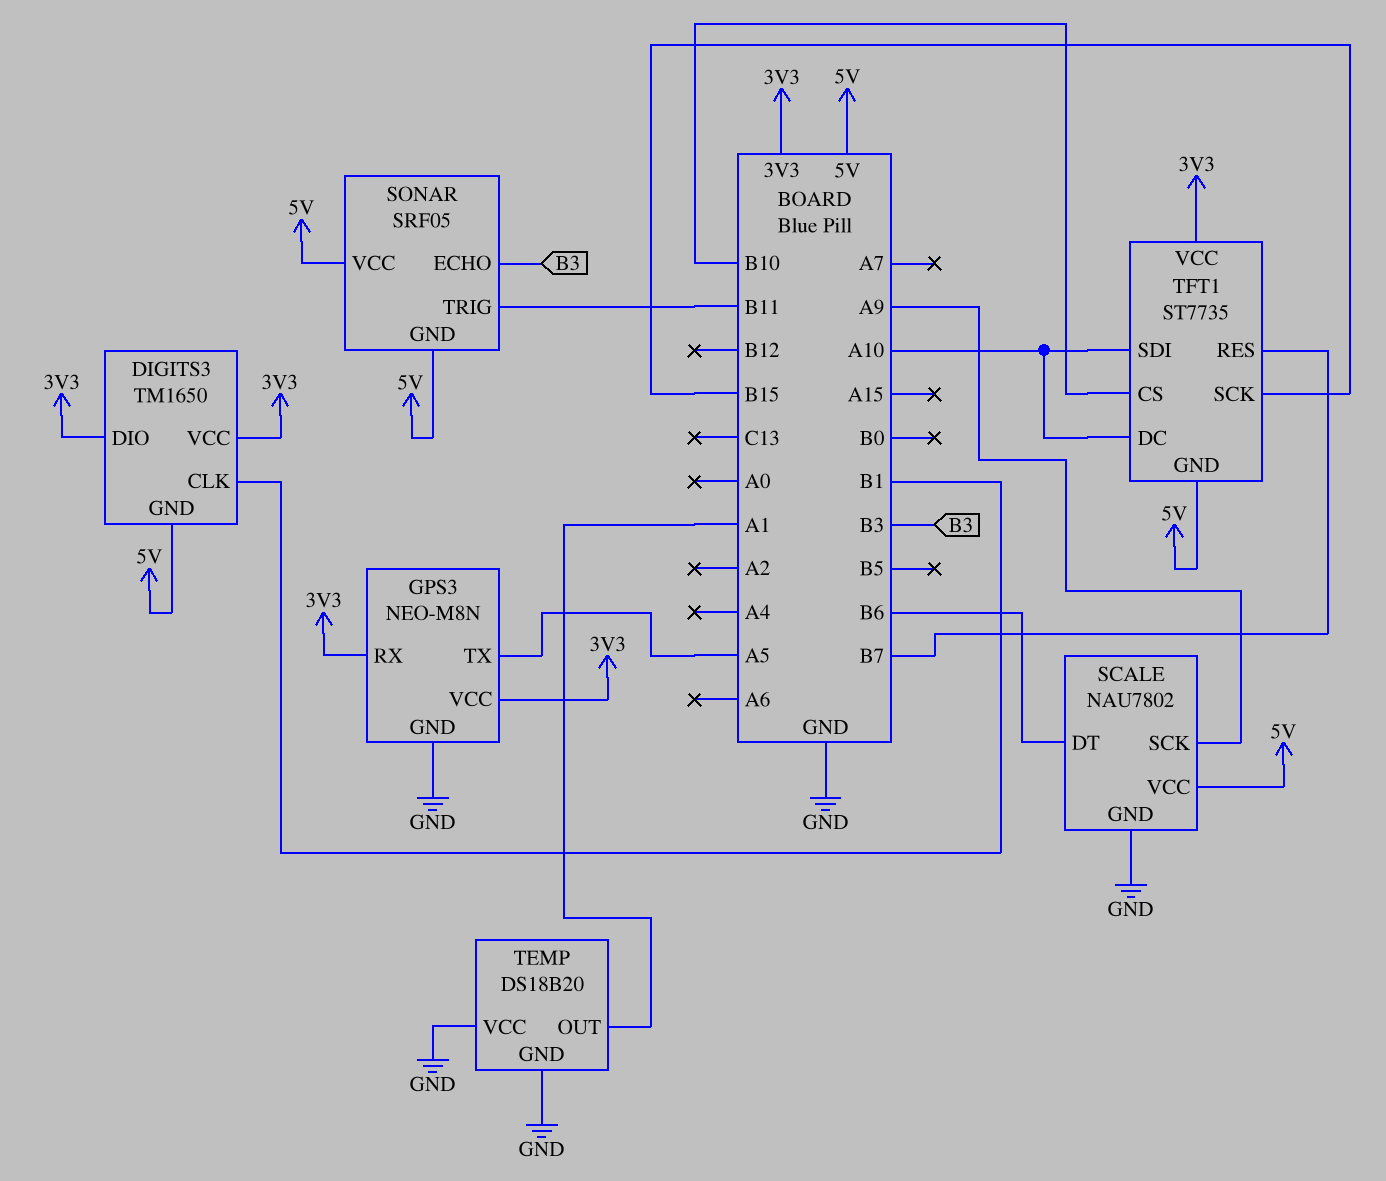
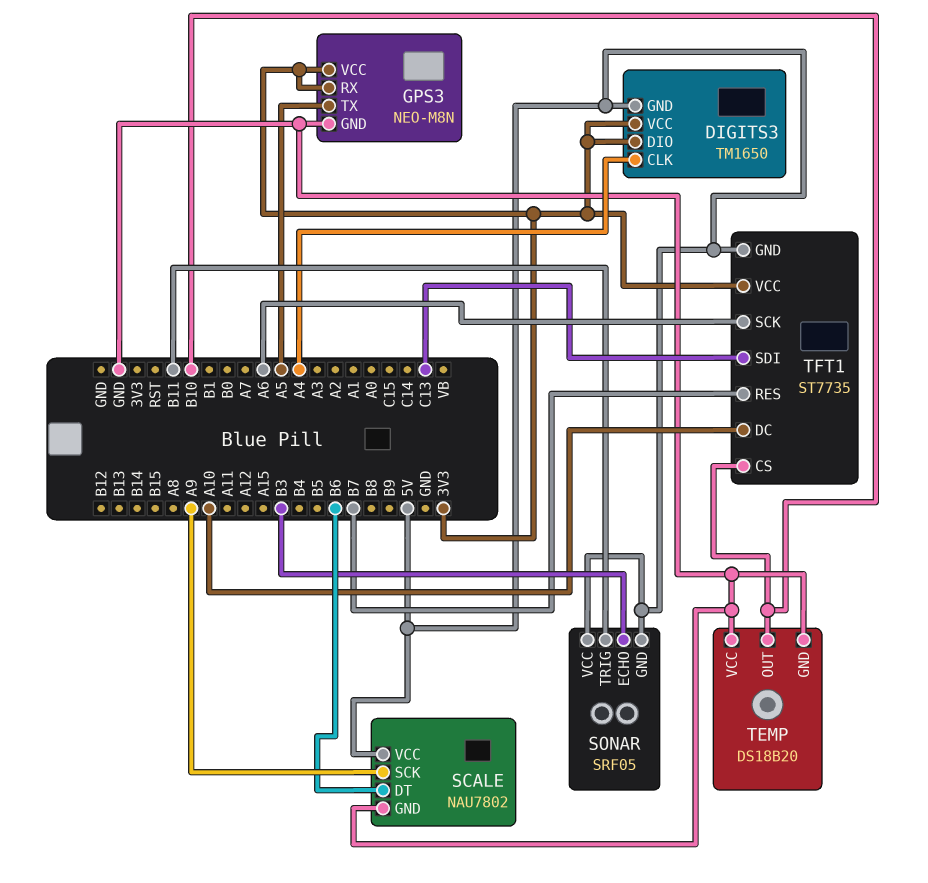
DIGITS3 pin CLK: B1 -> A4
TEMP pin OUT: A1 -> B10
TFT1 pin SCK: B15 -> A6
TFT1 pin SDI: A10 -> C13

